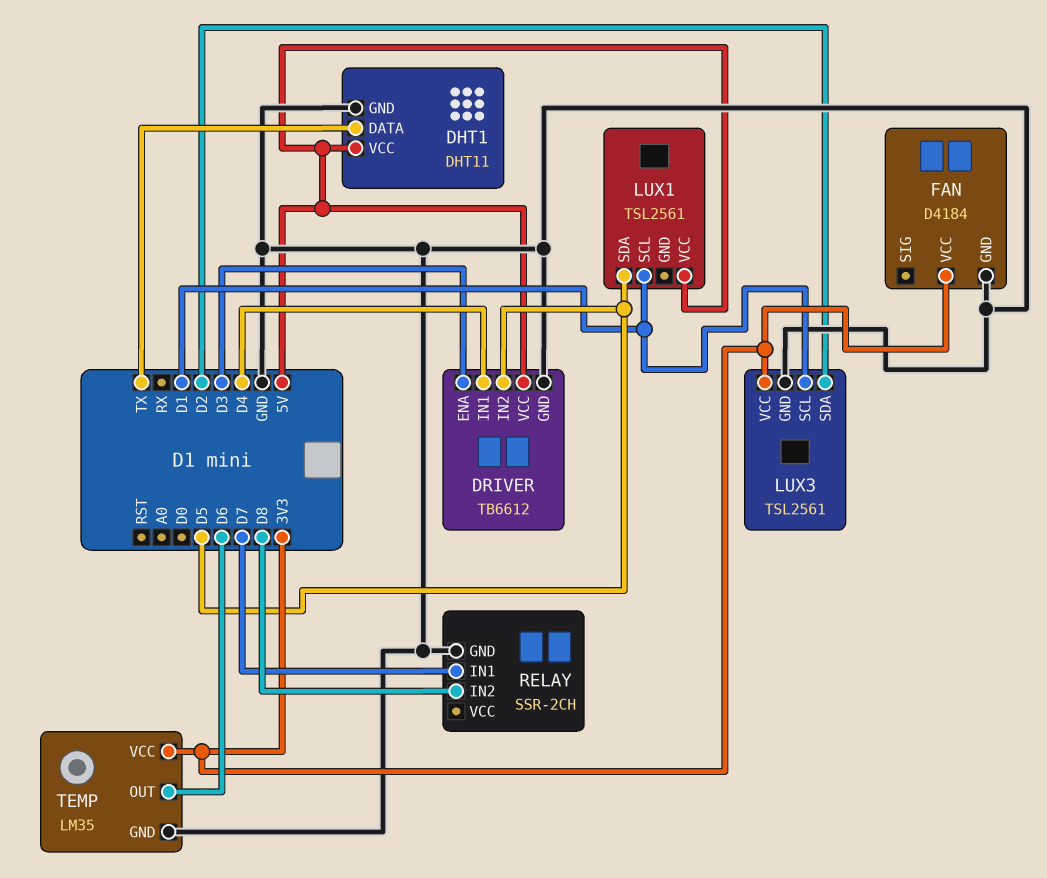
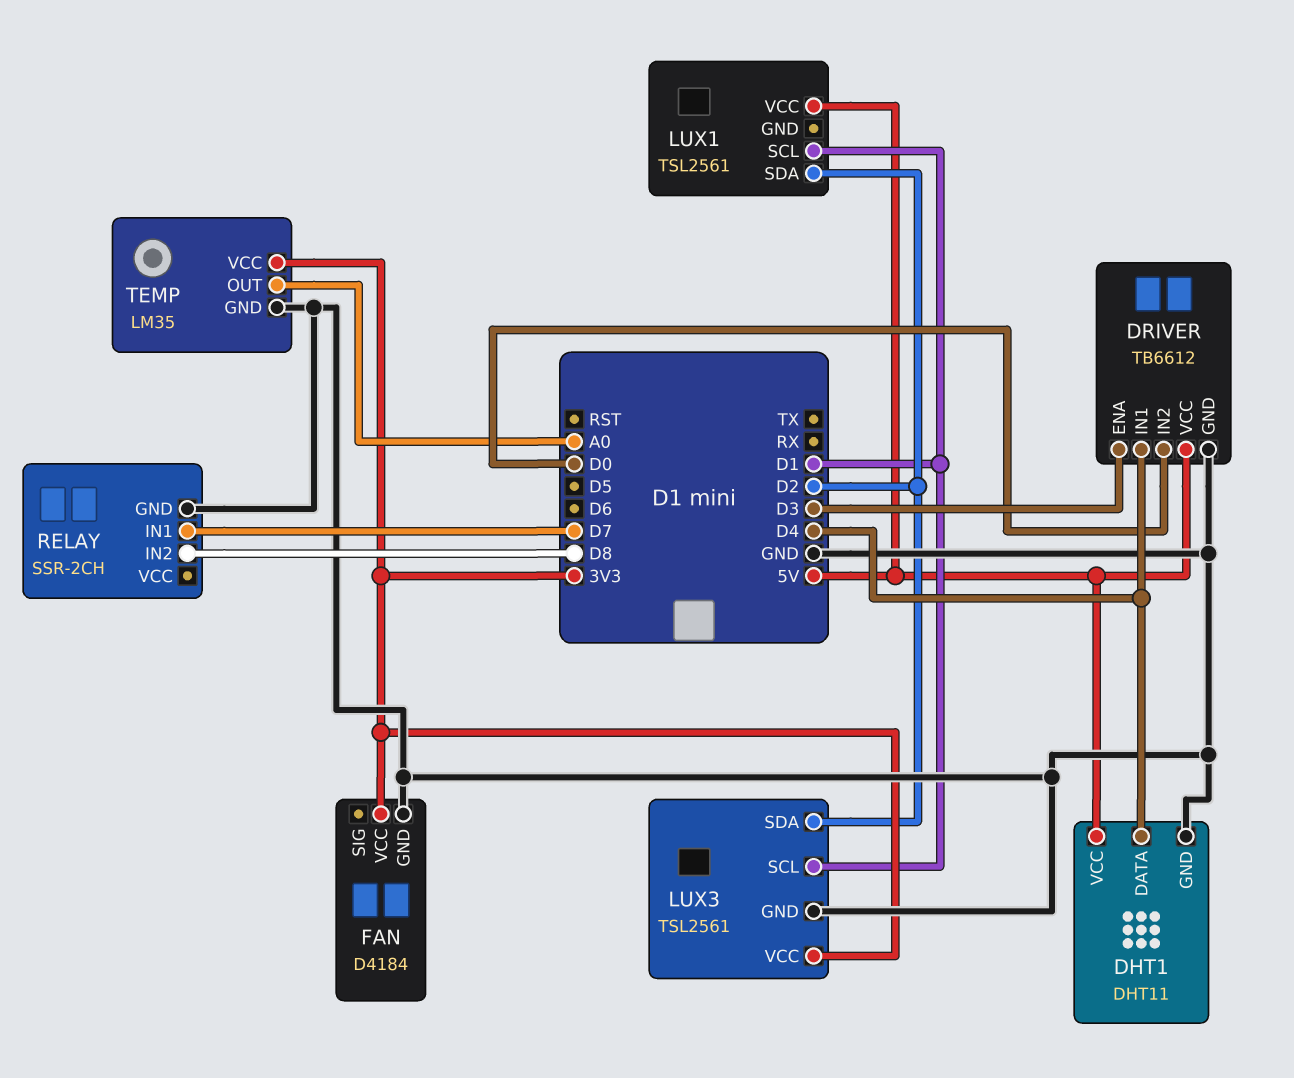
DHT1 pin DATA: TX -> D4
DRIVER pin IN2: D5 -> D0
LUX1 pin SDA: D5 -> D2
TEMP pin OUT: D6 -> A0

